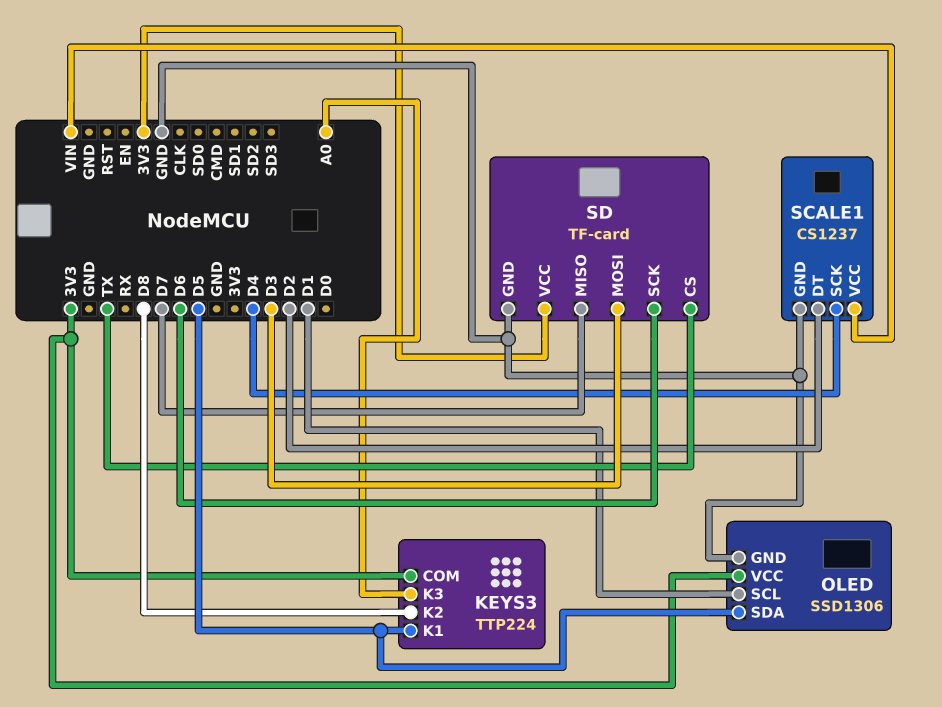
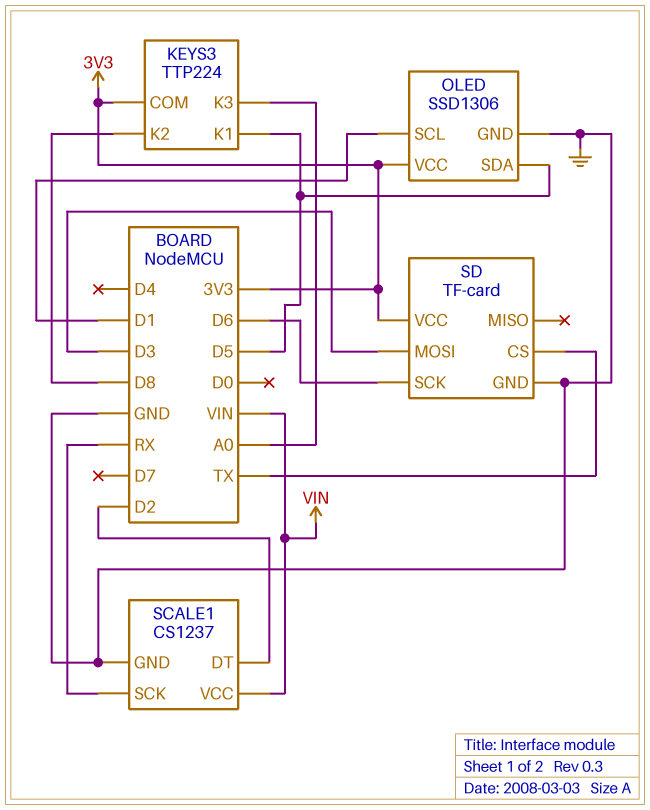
SCALE1 pin SCK: D4 -> RX
SD pin MISO: D7 -> none

